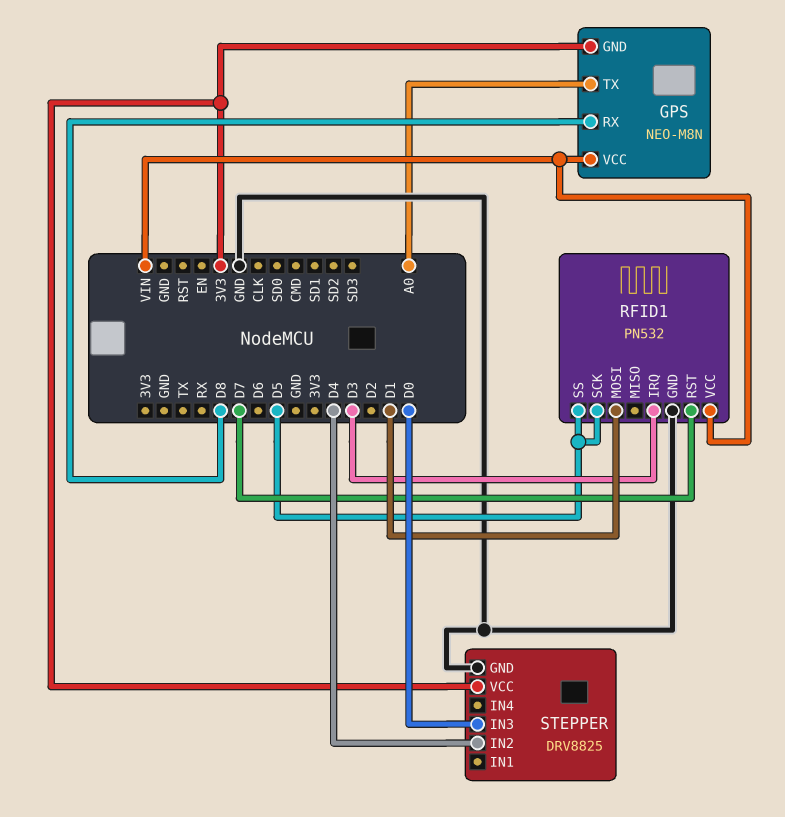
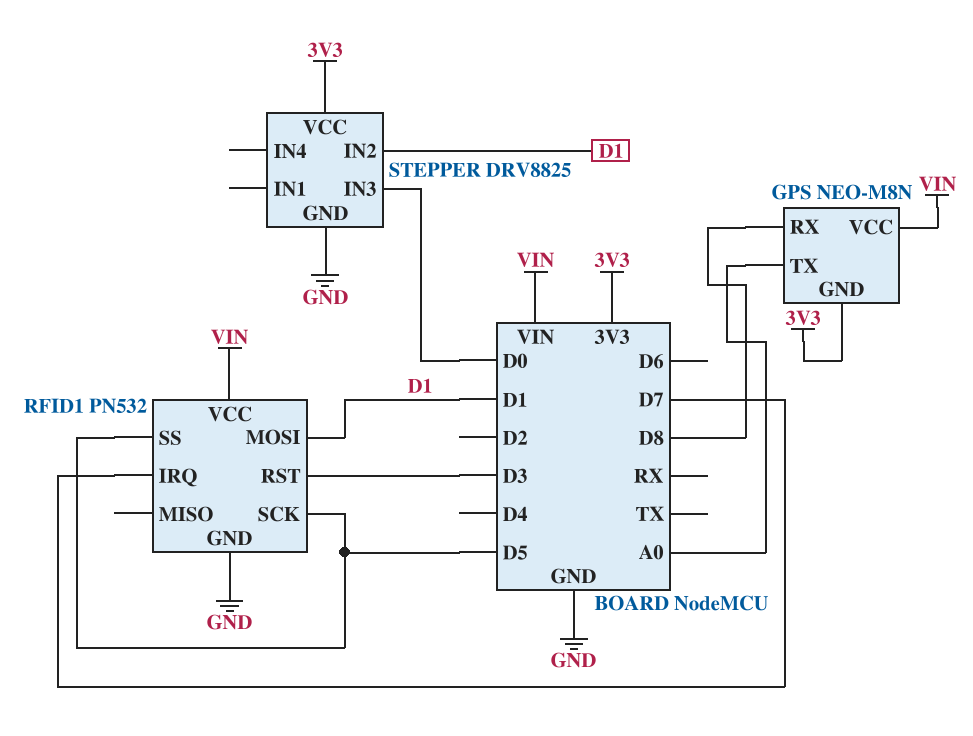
RFID1 pin IRQ: D3 -> D7
RFID1 pin RST: D7 -> D3
STEPPER pin IN2: D4 -> D1

